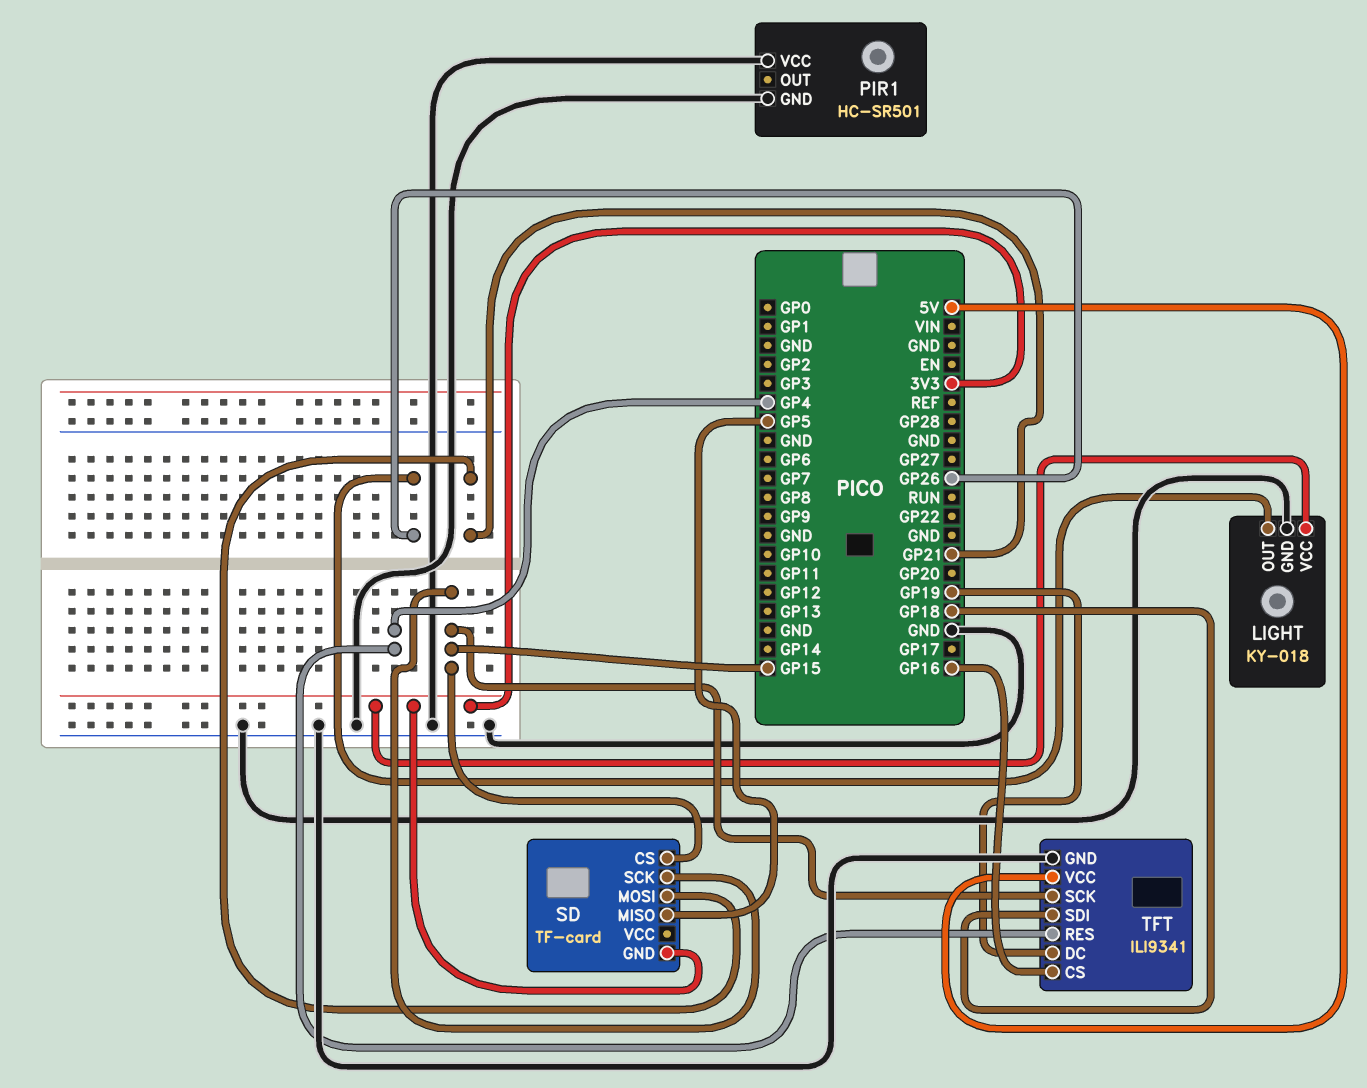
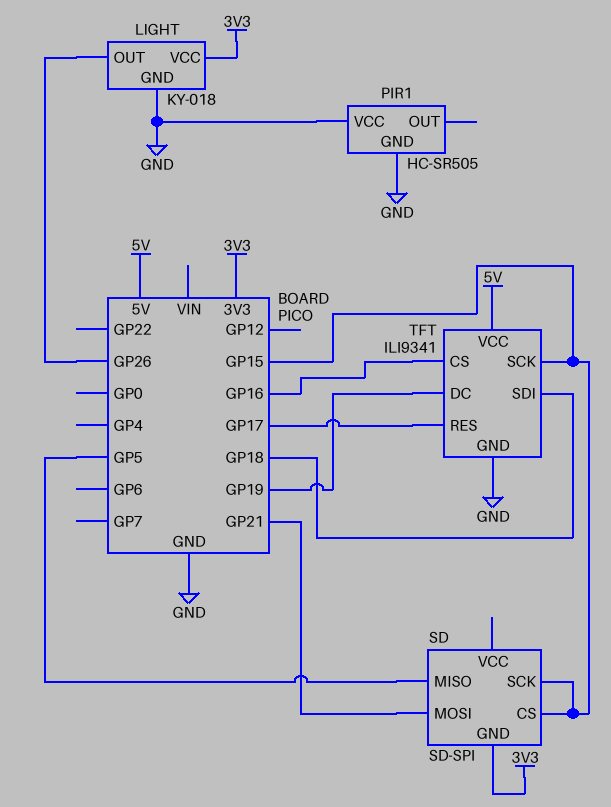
PIR1: HC-SR501 -> HC-SR505
SD: TF-card -> SD-SPI
TFT pin RES: GP4 -> GP17

